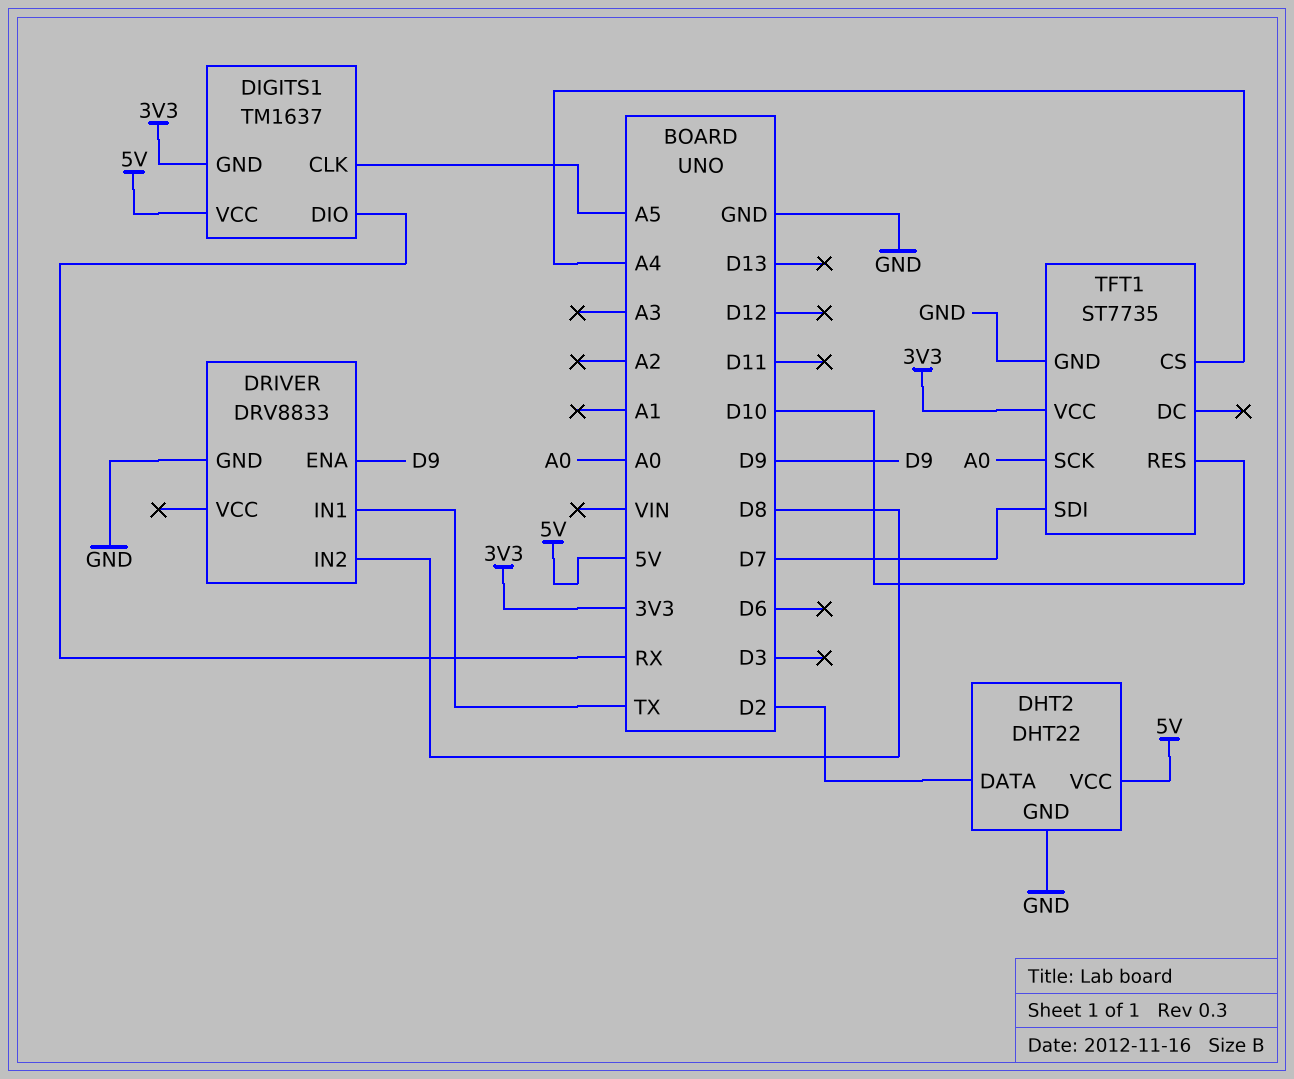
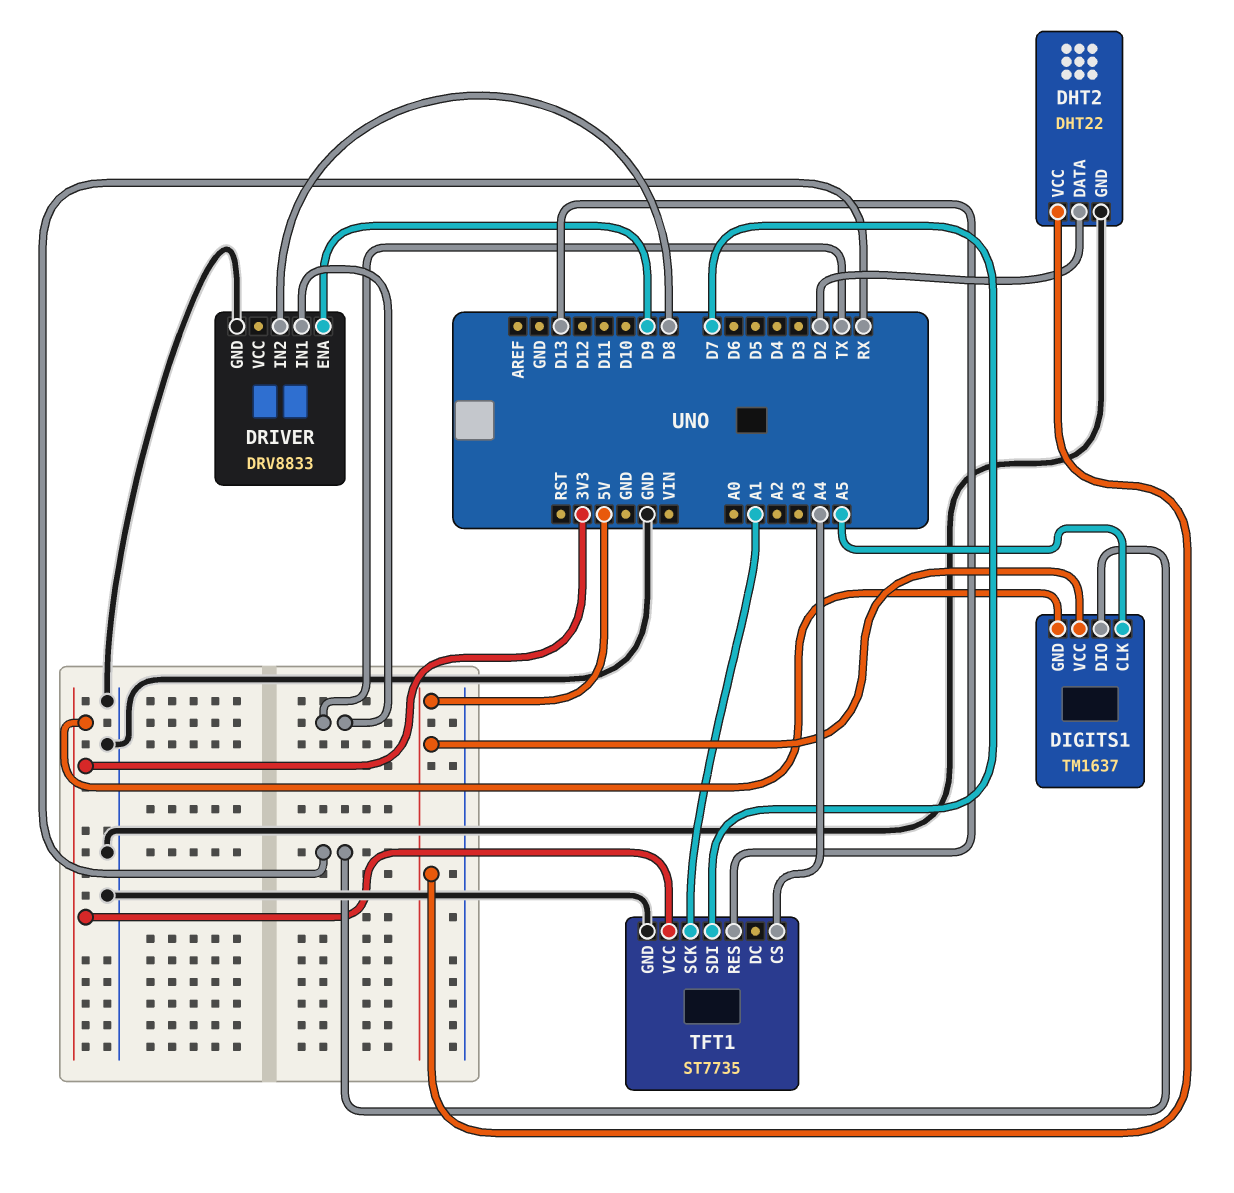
TFT1 pin RES: D10 -> D13
TFT1 pin SCK: A0 -> A1

